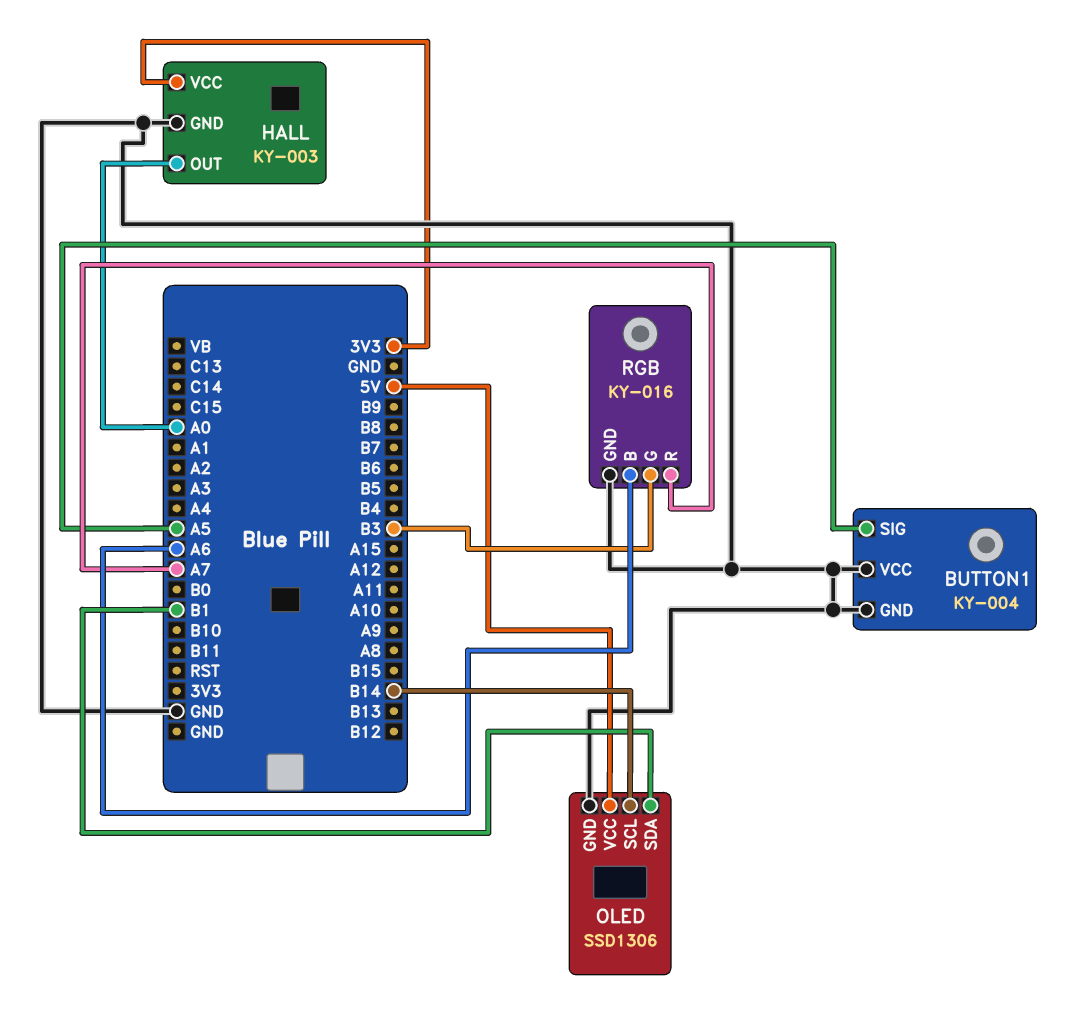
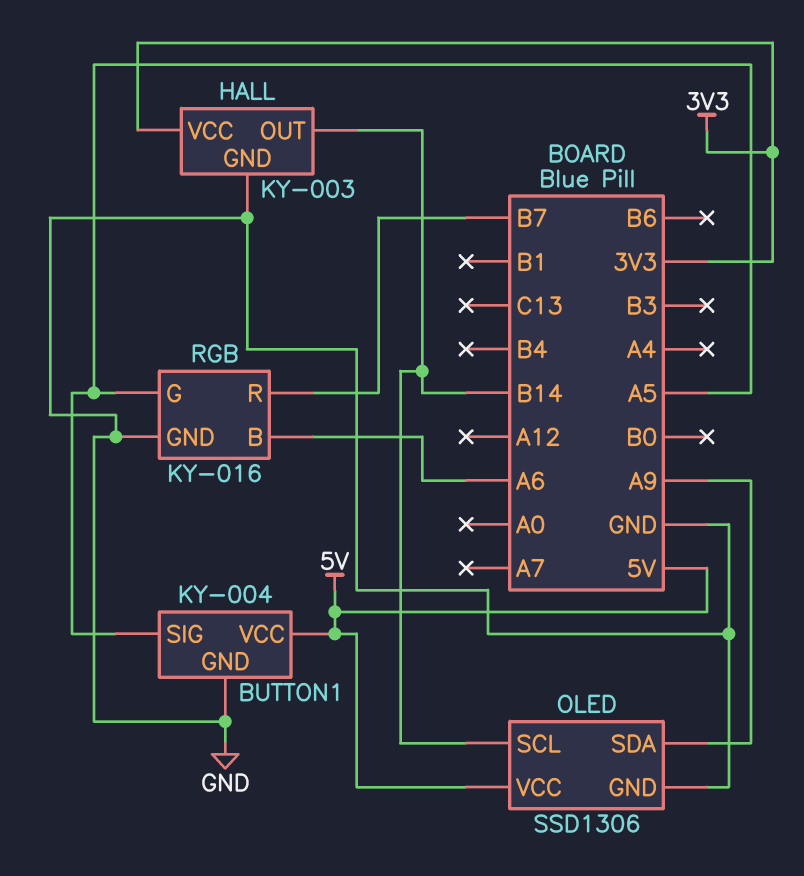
BUTTON1 pin VCC: GND -> 5V
HALL pin OUT: A0 -> B14
OLED pin SDA: B1 -> A9
RGB pin G: B3 -> A5
RGB pin R: A7 -> B7

